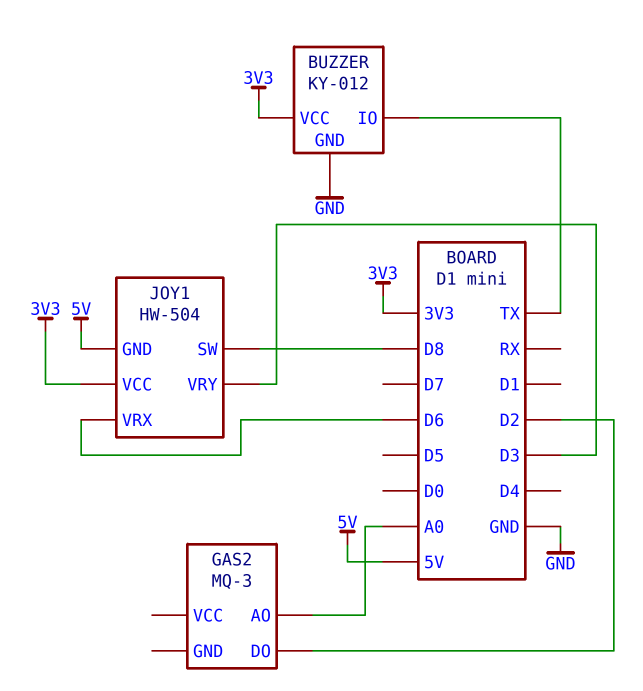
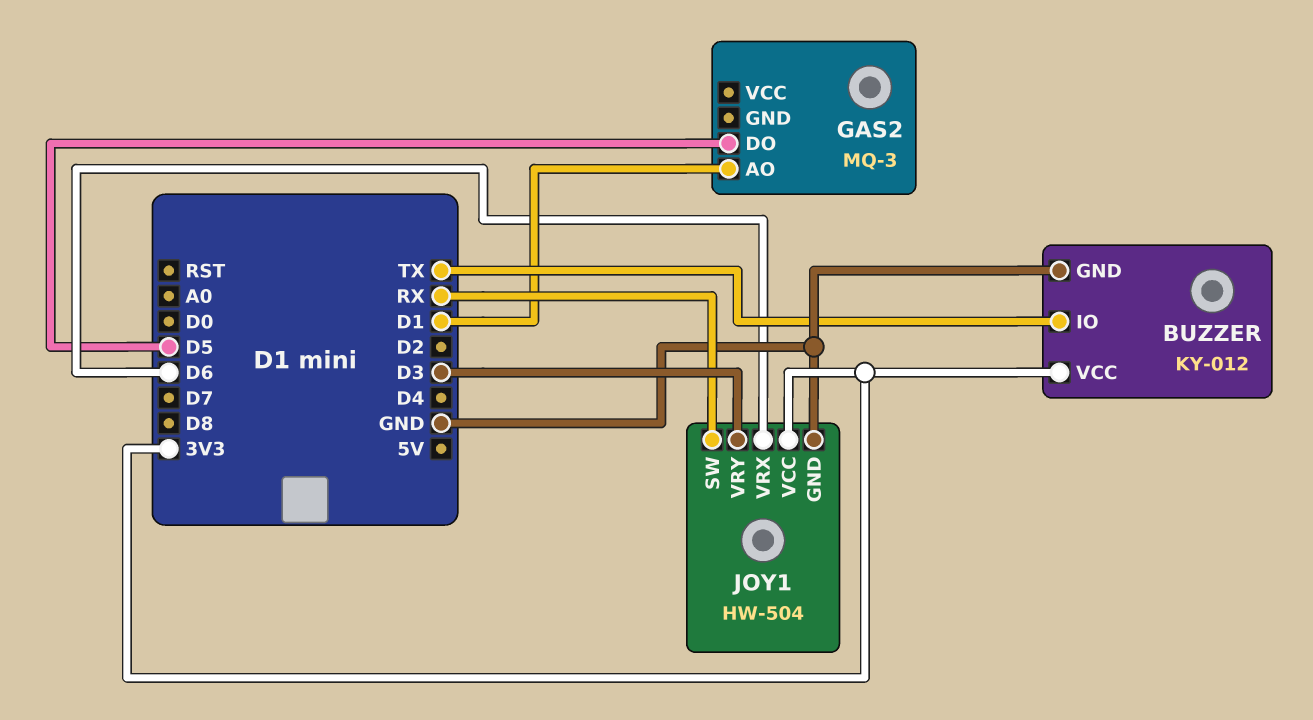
GAS2 pin AO: A0 -> D1
GAS2 pin DO: D2 -> D5
JOY1 pin GND: 5V -> GND
JOY1 pin SW: D8 -> RX

